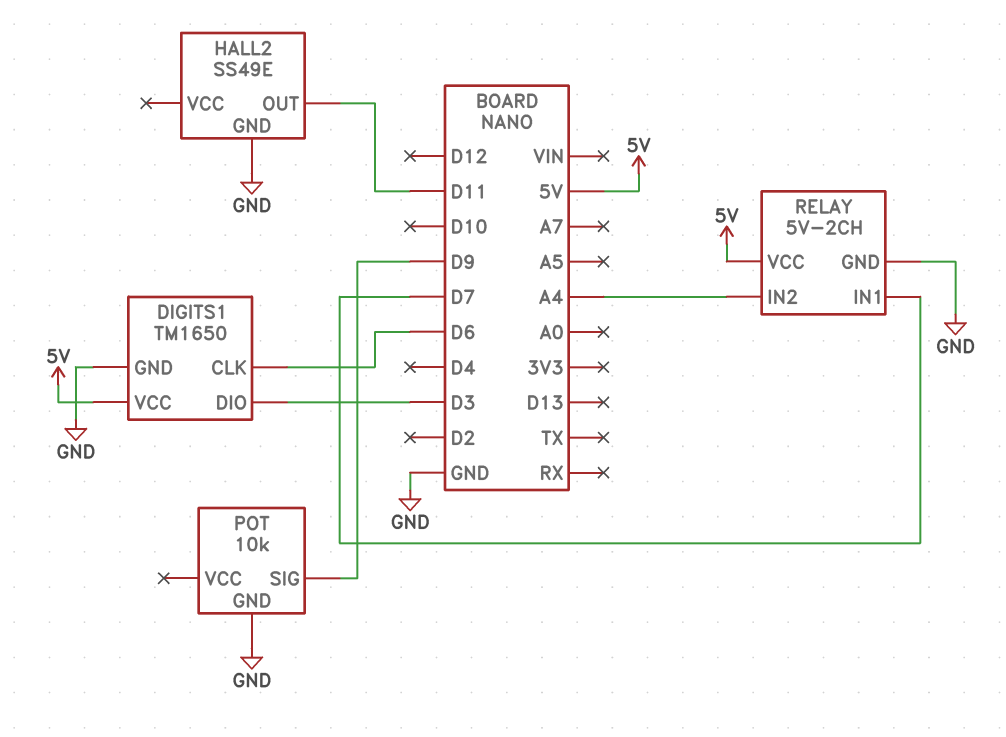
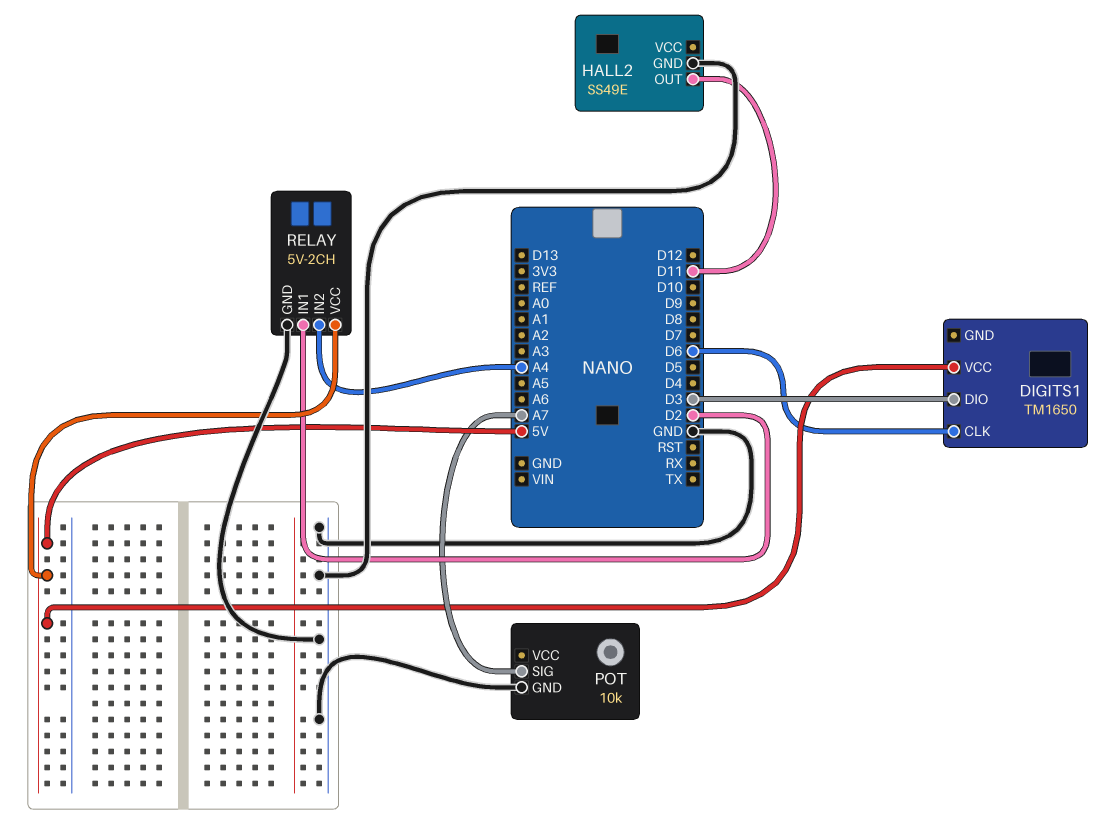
DIGITS1 pin GND: GND -> none
POT pin SIG: D9 -> A7
RELAY pin IN1: D7 -> D2

